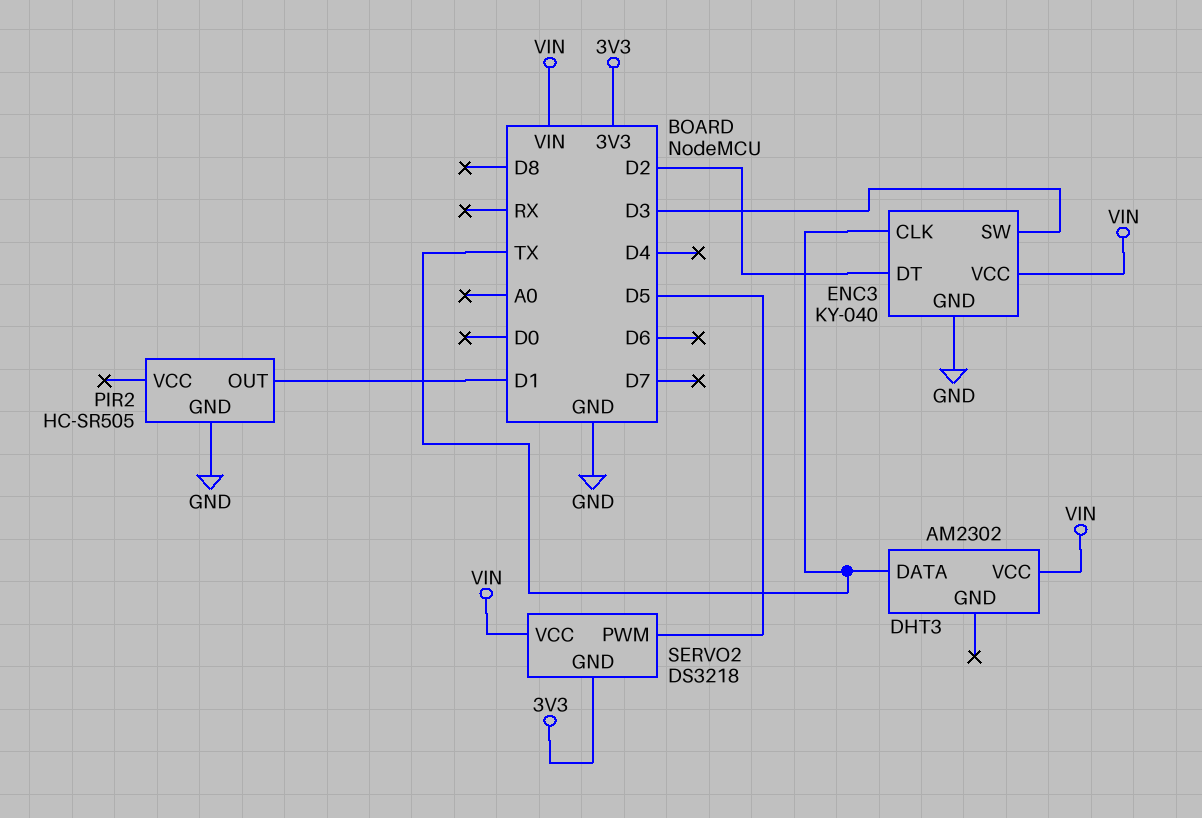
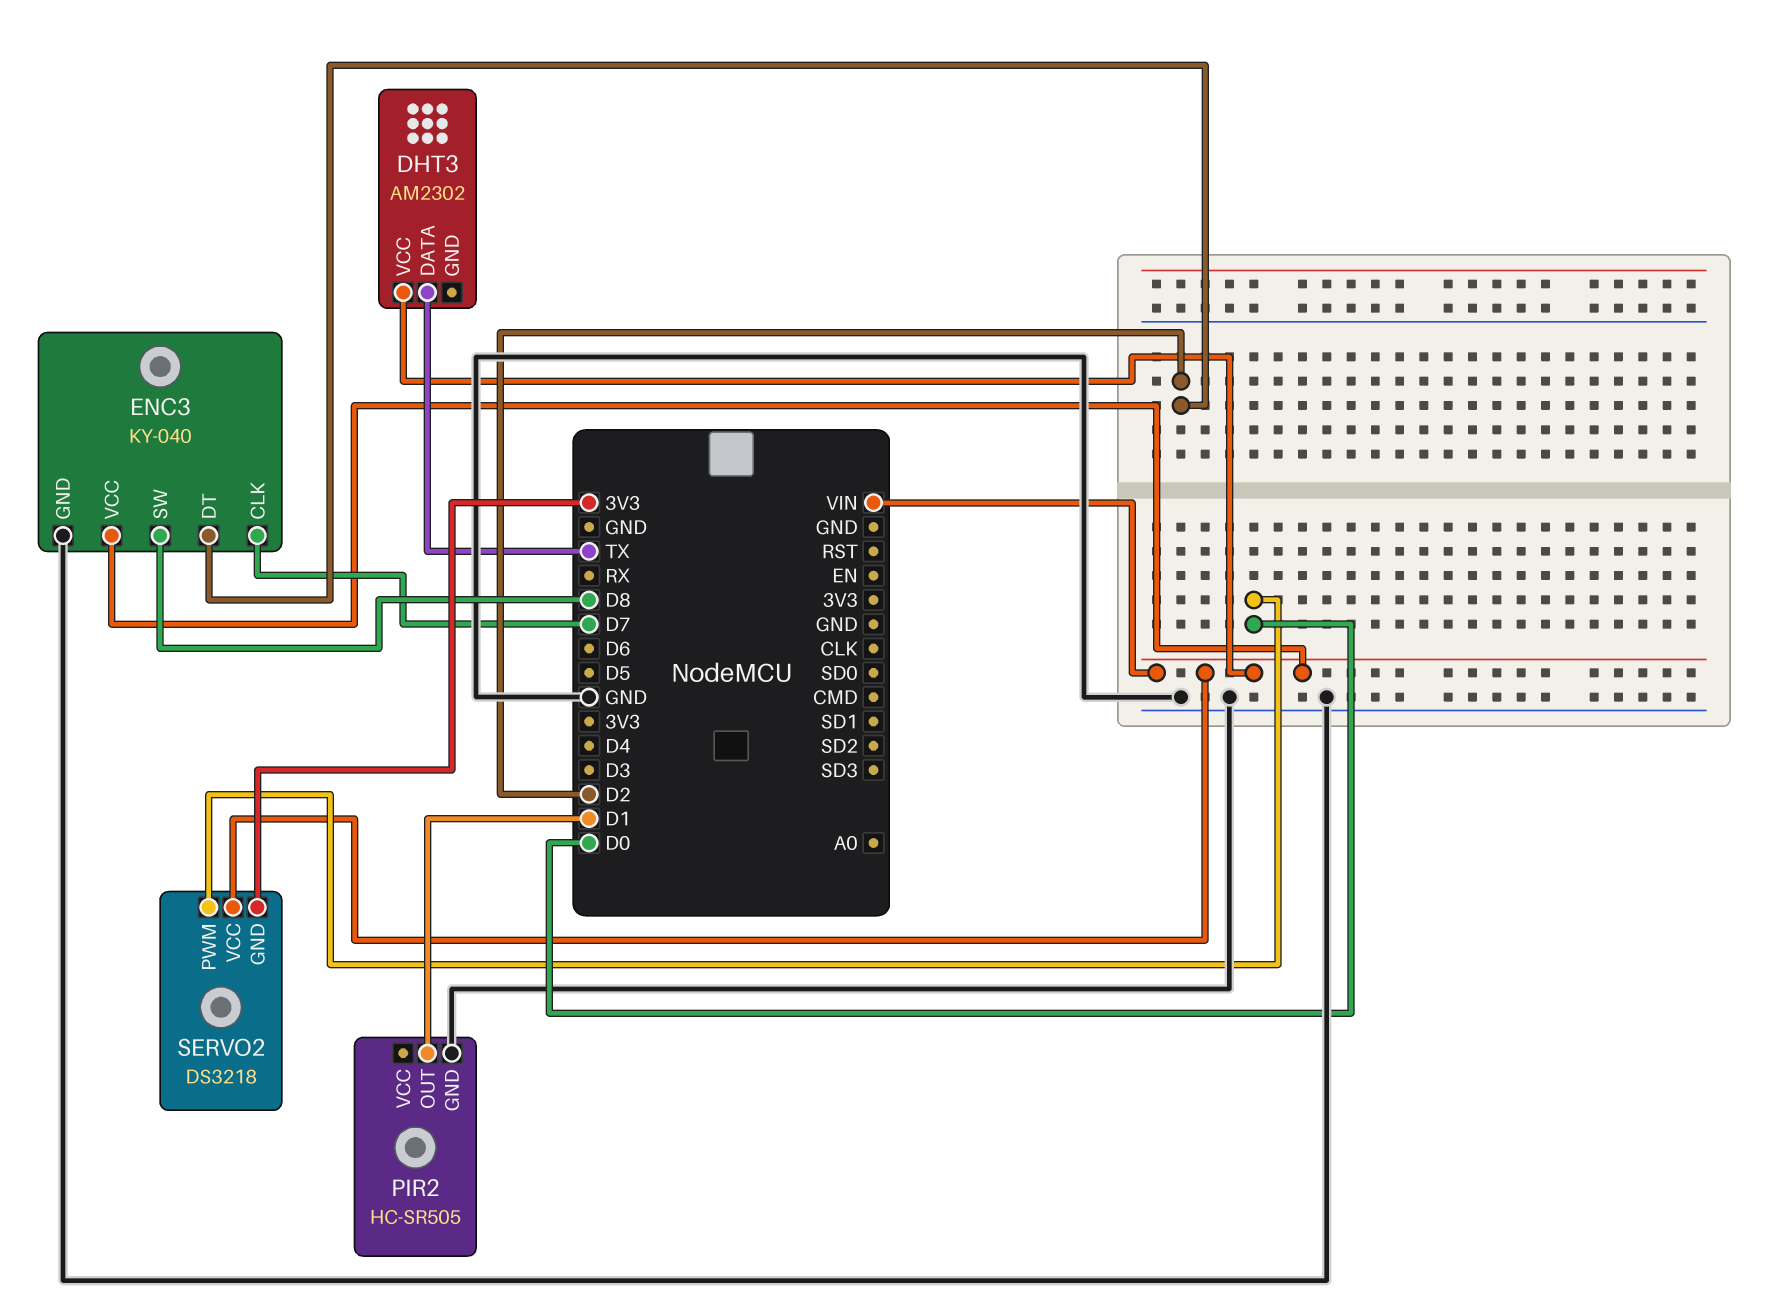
ENC3 pin CLK: TX -> D7
ENC3 pin SW: D3 -> D8
SERVO2 pin PWM: D5 -> D0

